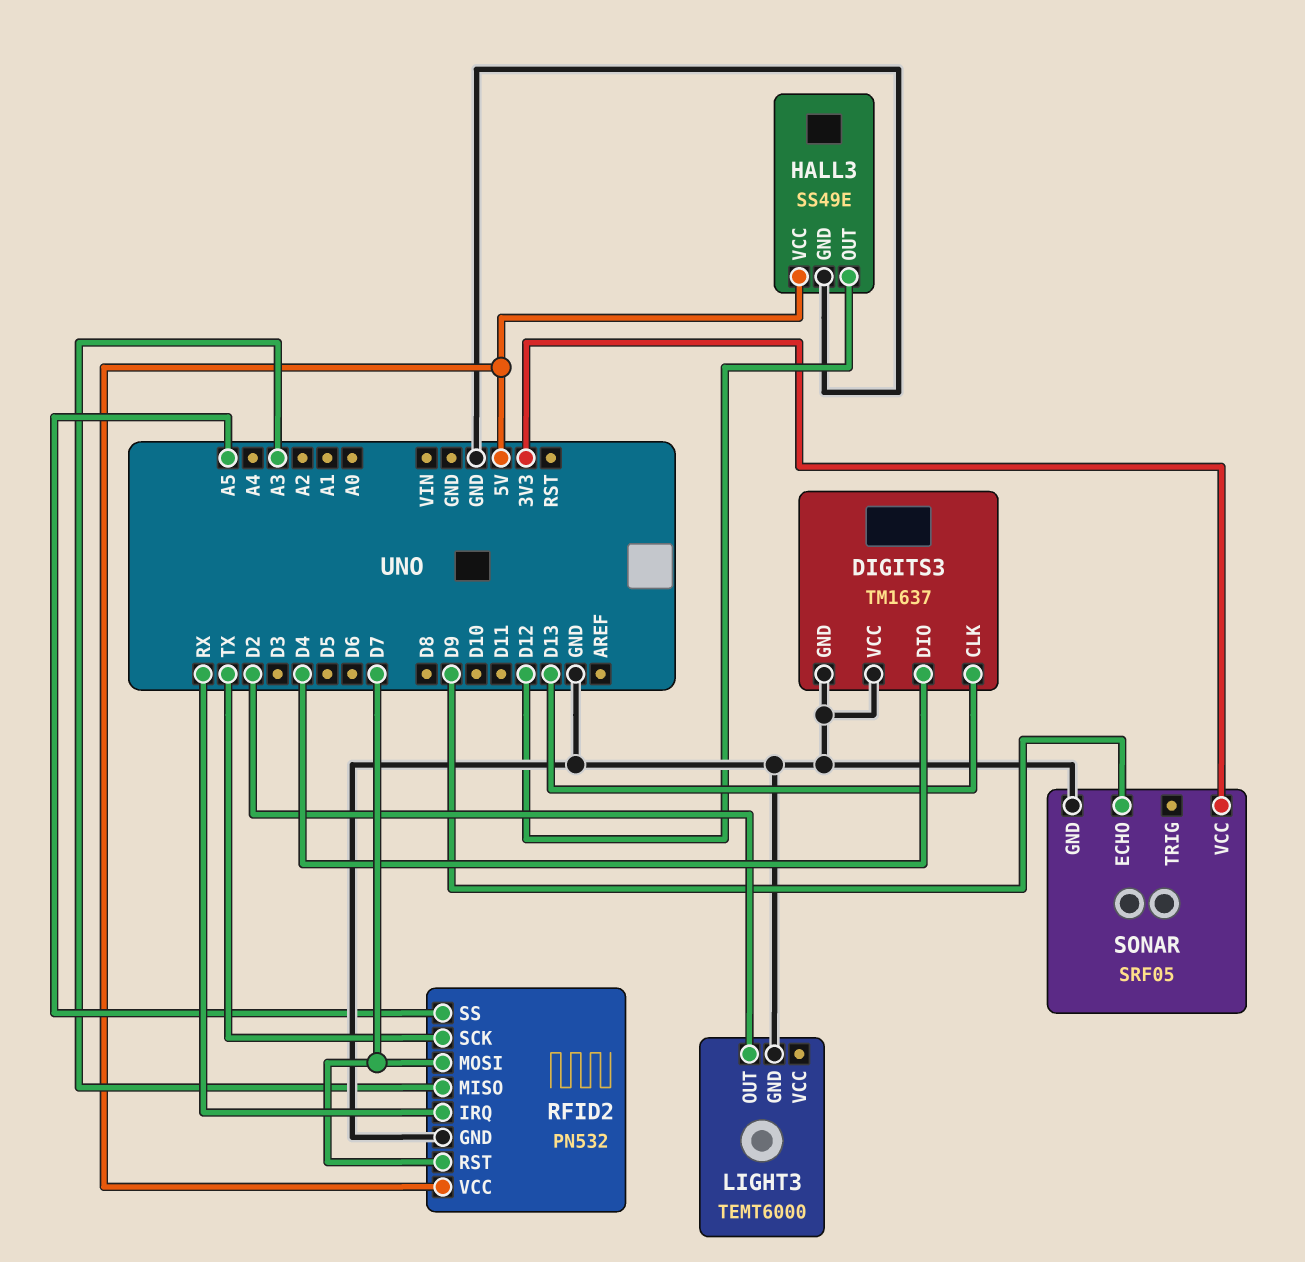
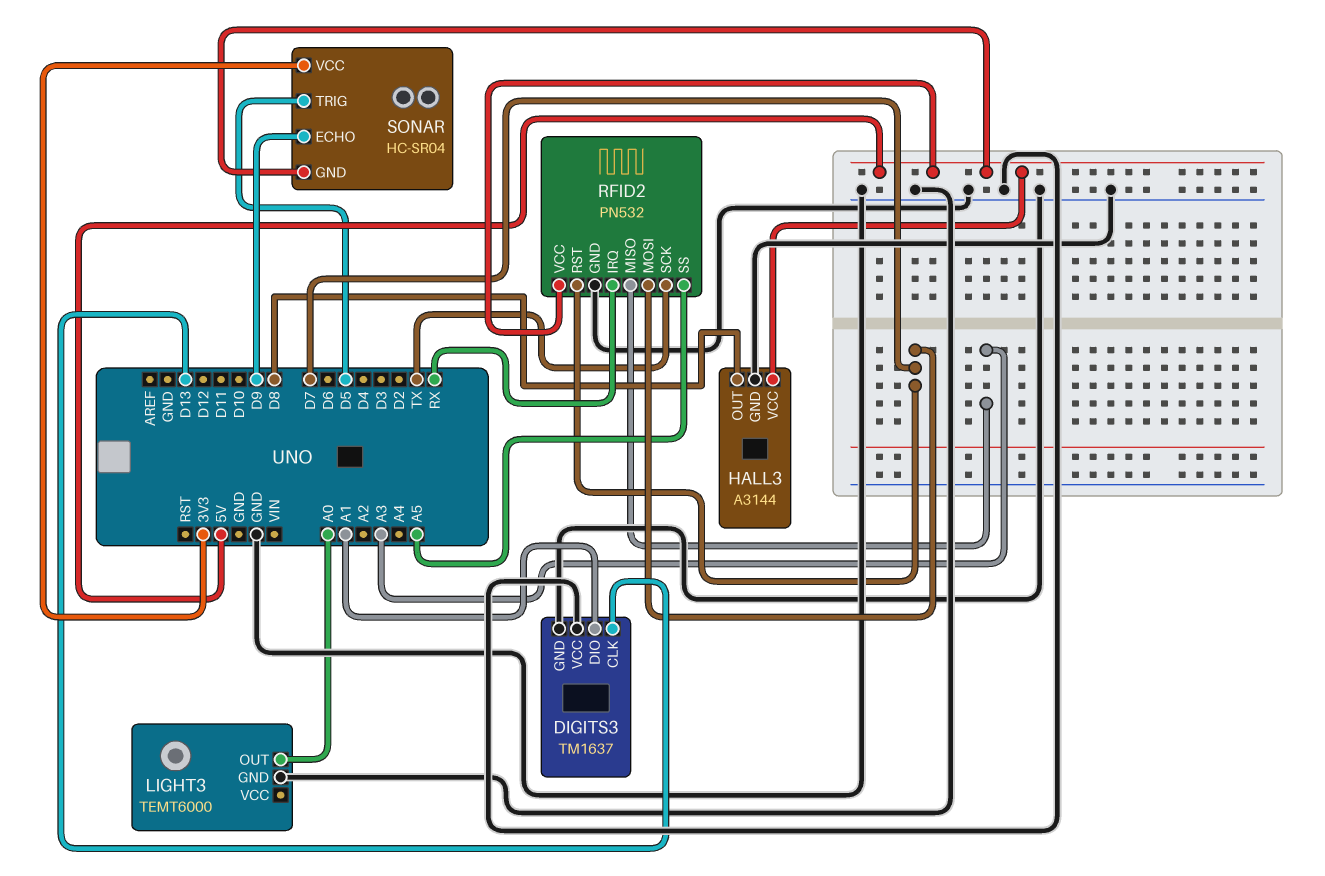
DIGITS3 pin DIO: D4 -> A1
HALL3: SS49E -> A3144
HALL3 pin OUT: D12 -> D8
LIGHT3 pin OUT: D2 -> A0
SONAR: SRF05 -> HC-SR04
SONAR pin GND: GND -> 5V
SONAR pin TRIG: none -> D5

